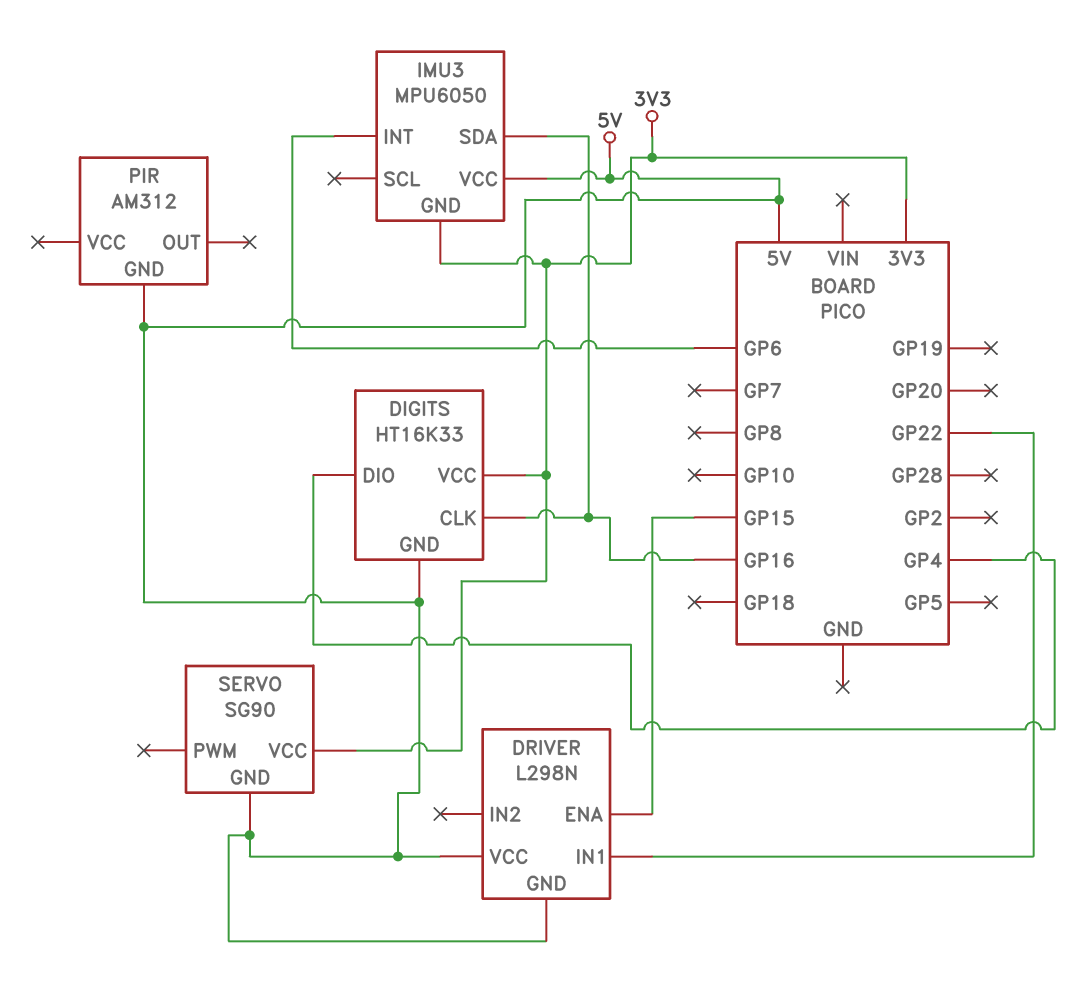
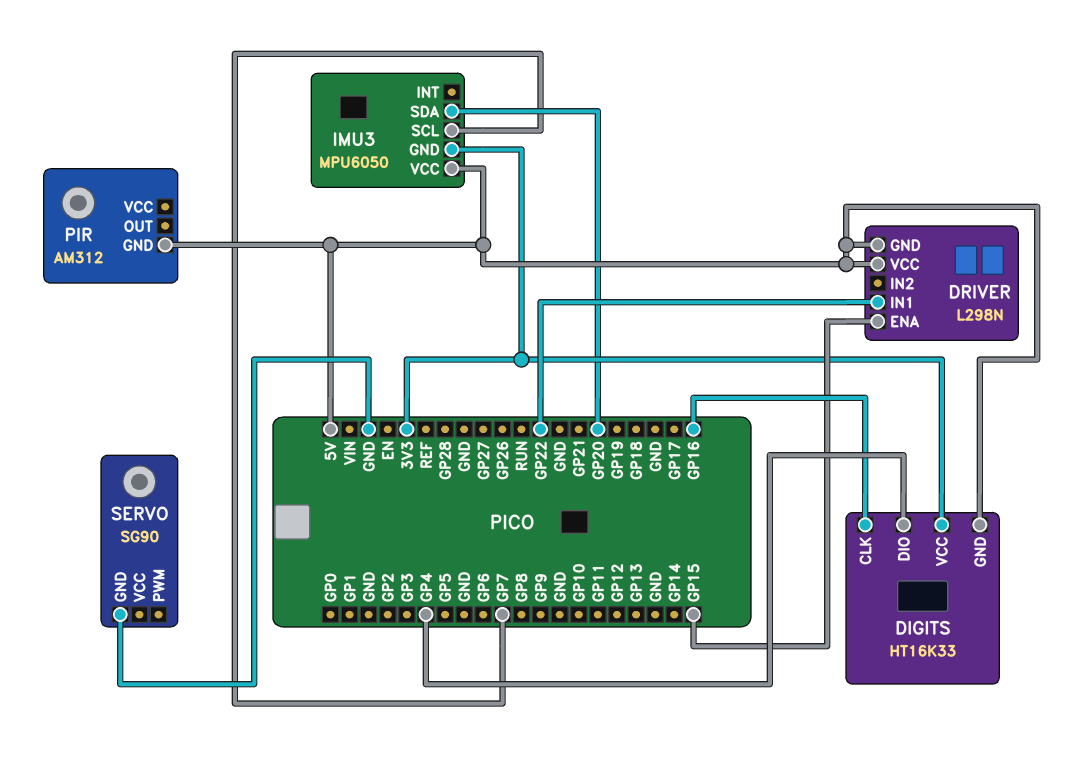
IMU3 pin INT: GP6 -> none
IMU3 pin SCL: none -> GP7
IMU3 pin SDA: GP16 -> GP20
SERVO pin GND: 5V -> GND
SERVO pin VCC: 3V3 -> none

